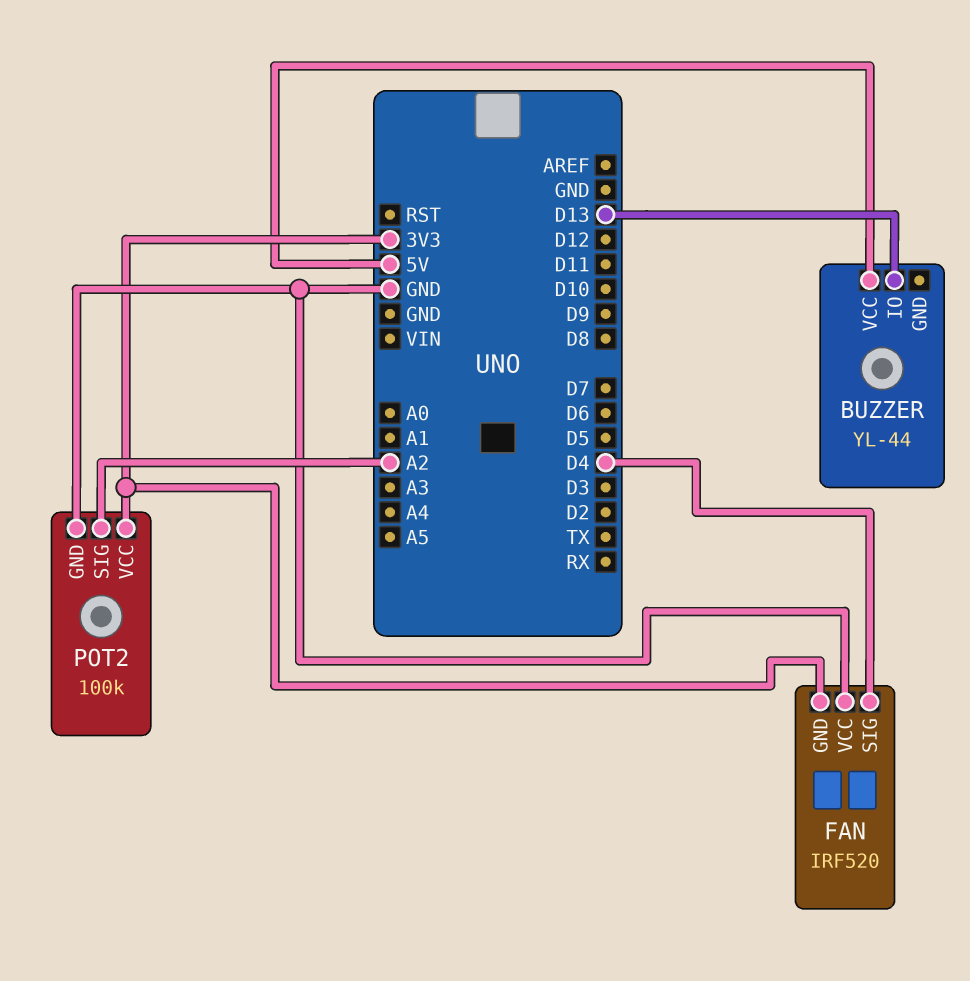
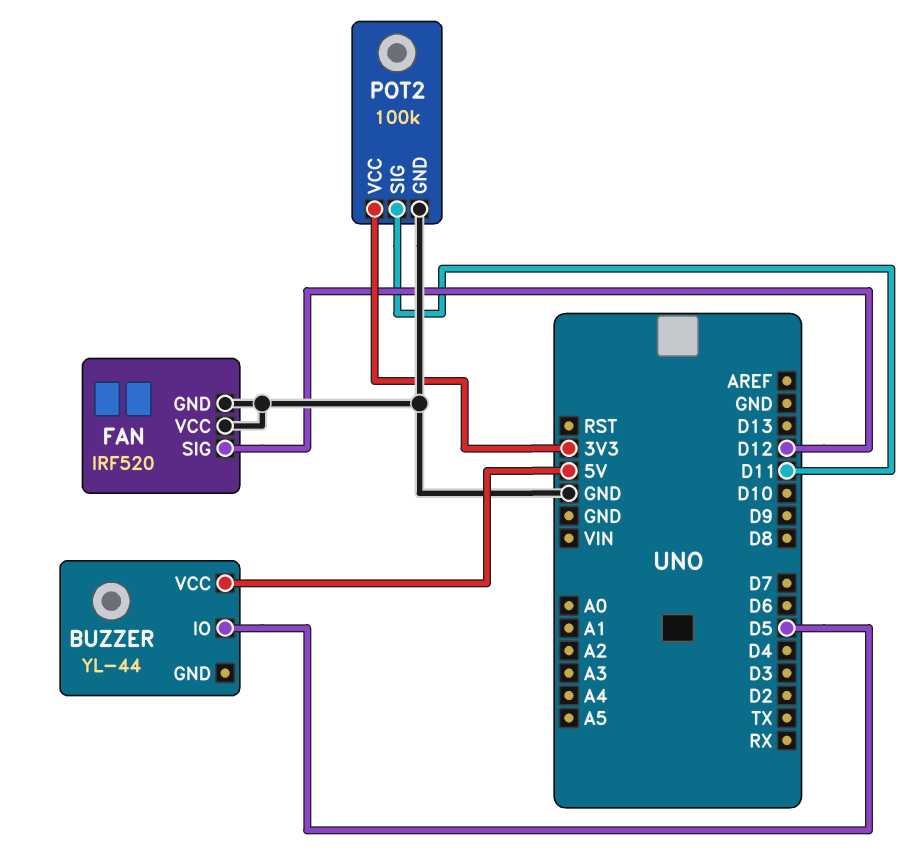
BUZZER pin IO: D13 -> D5
FAN pin GND: 3V3 -> GND
FAN pin SIG: D4 -> D12
POT2 pin SIG: A2 -> D11

